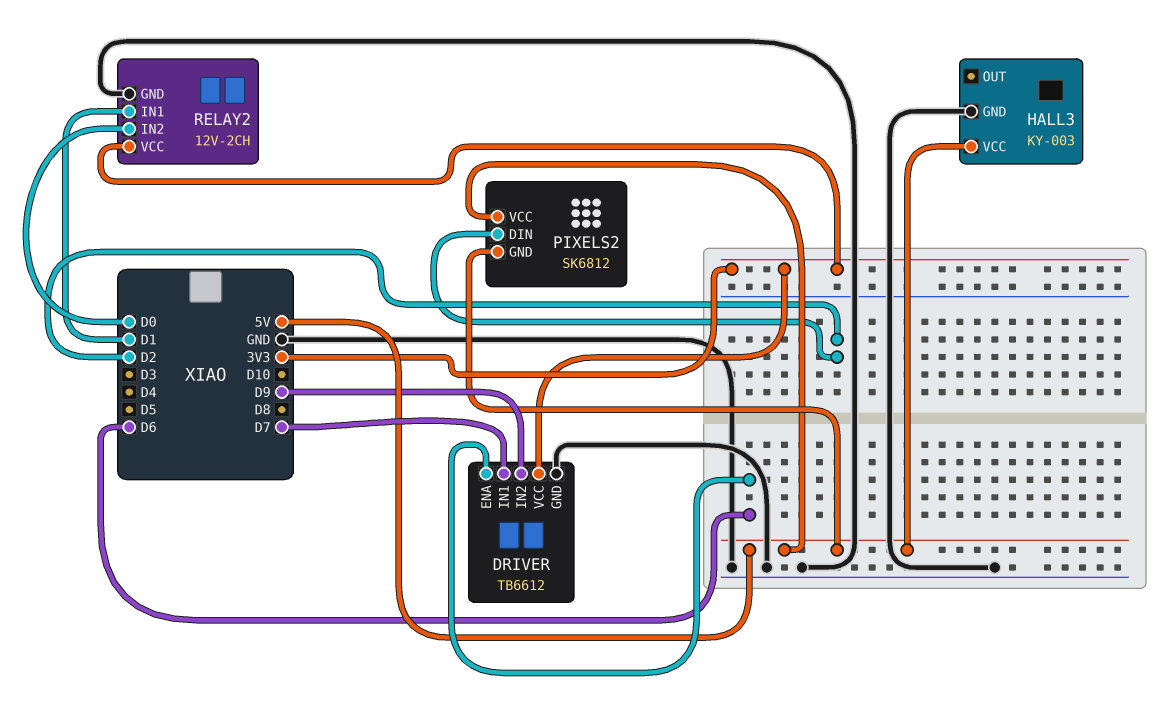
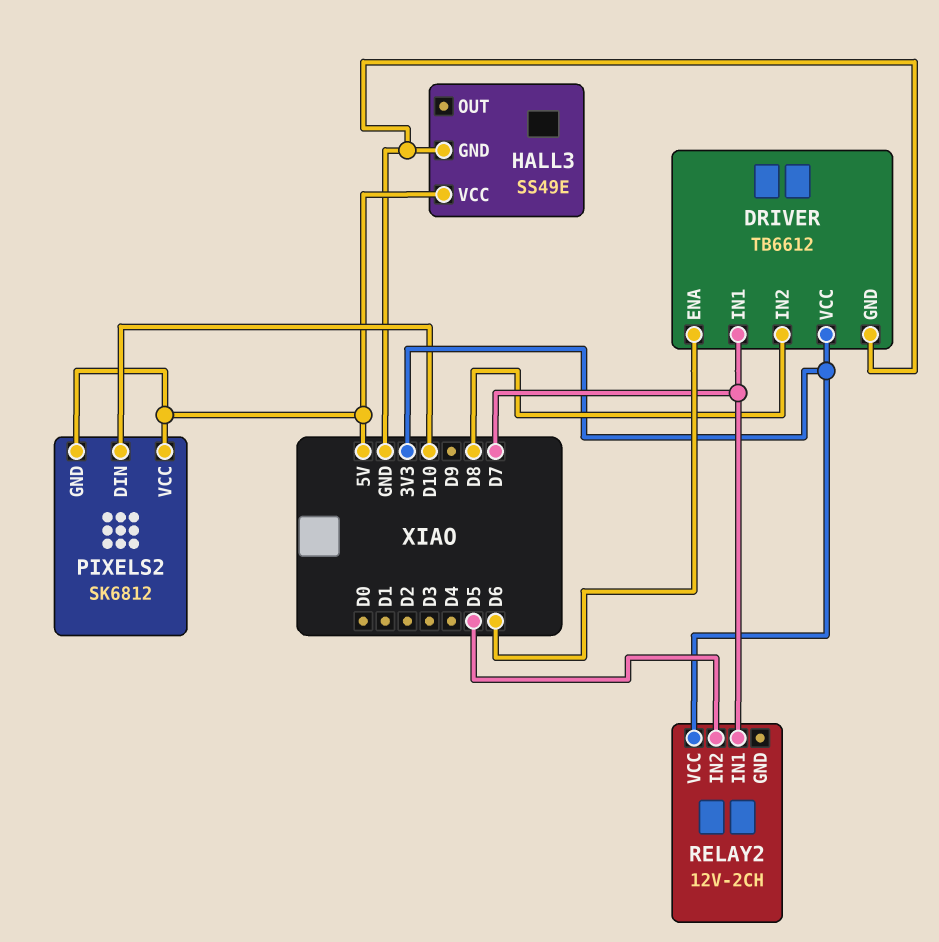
DRIVER pin IN2: D9 -> D8
HALL3: KY-003 -> SS49E
PIXELS2 pin DIN: D2 -> D10
RELAY2 pin GND: GND -> none
RELAY2 pin IN1: D1 -> D7
RELAY2 pin IN2: D0 -> D5

